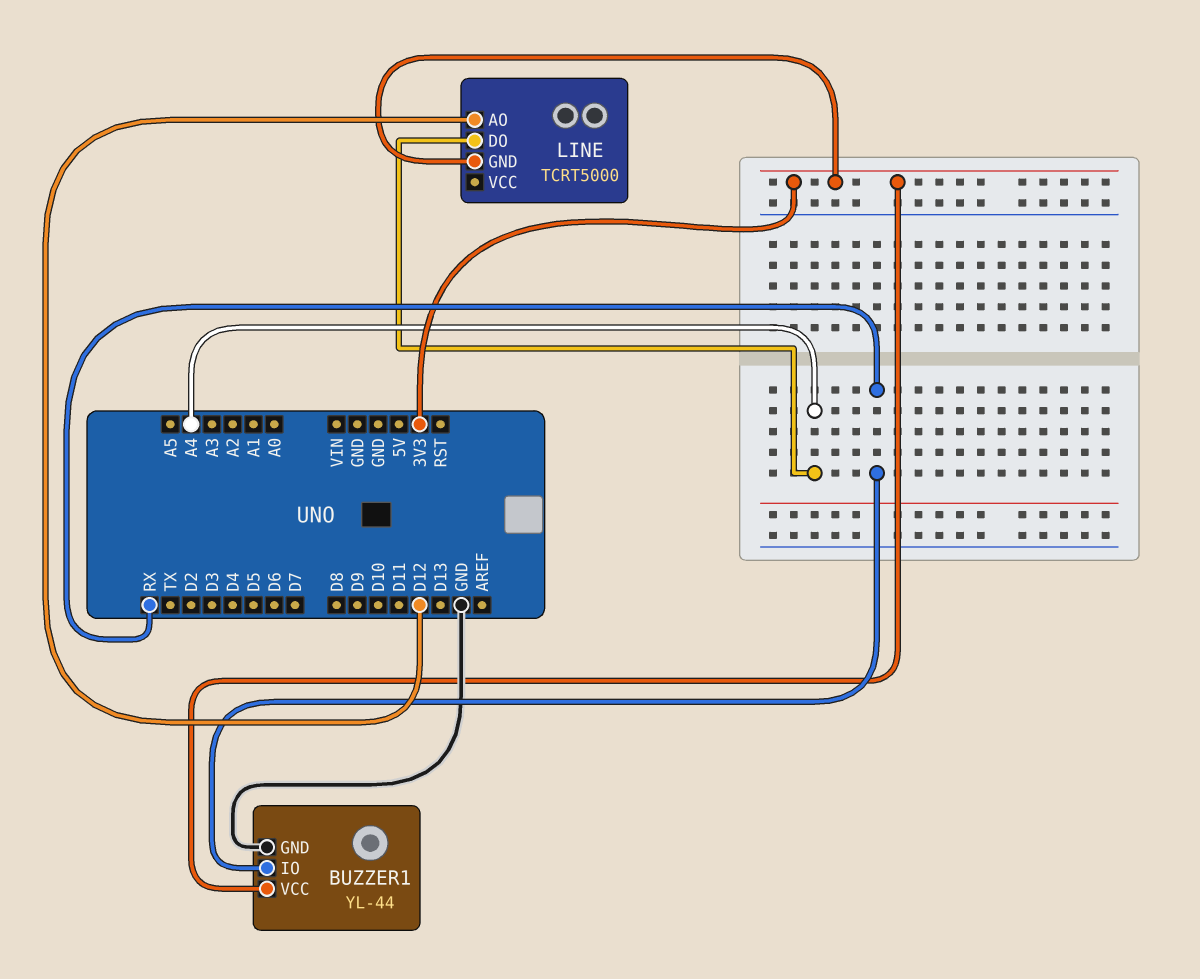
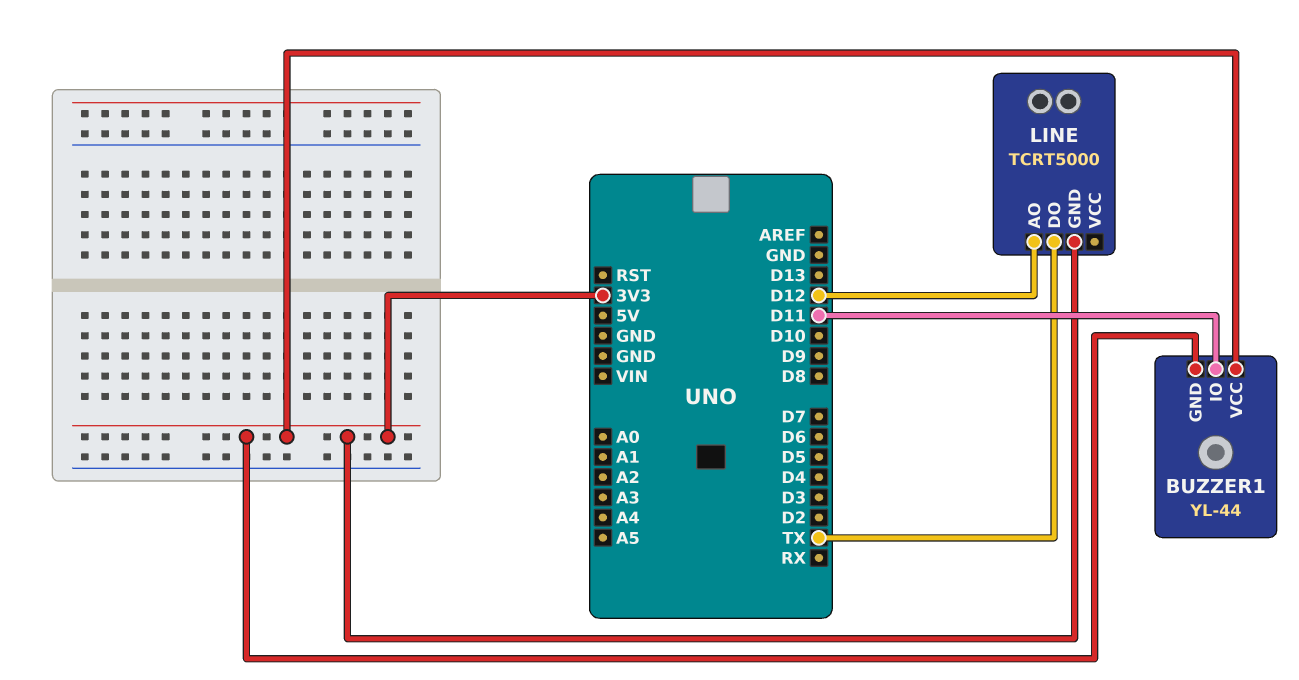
BUZZER1 pin GND: GND -> 3V3
BUZZER1 pin IO: RX -> D11
LINE pin DO: A4 -> TX

